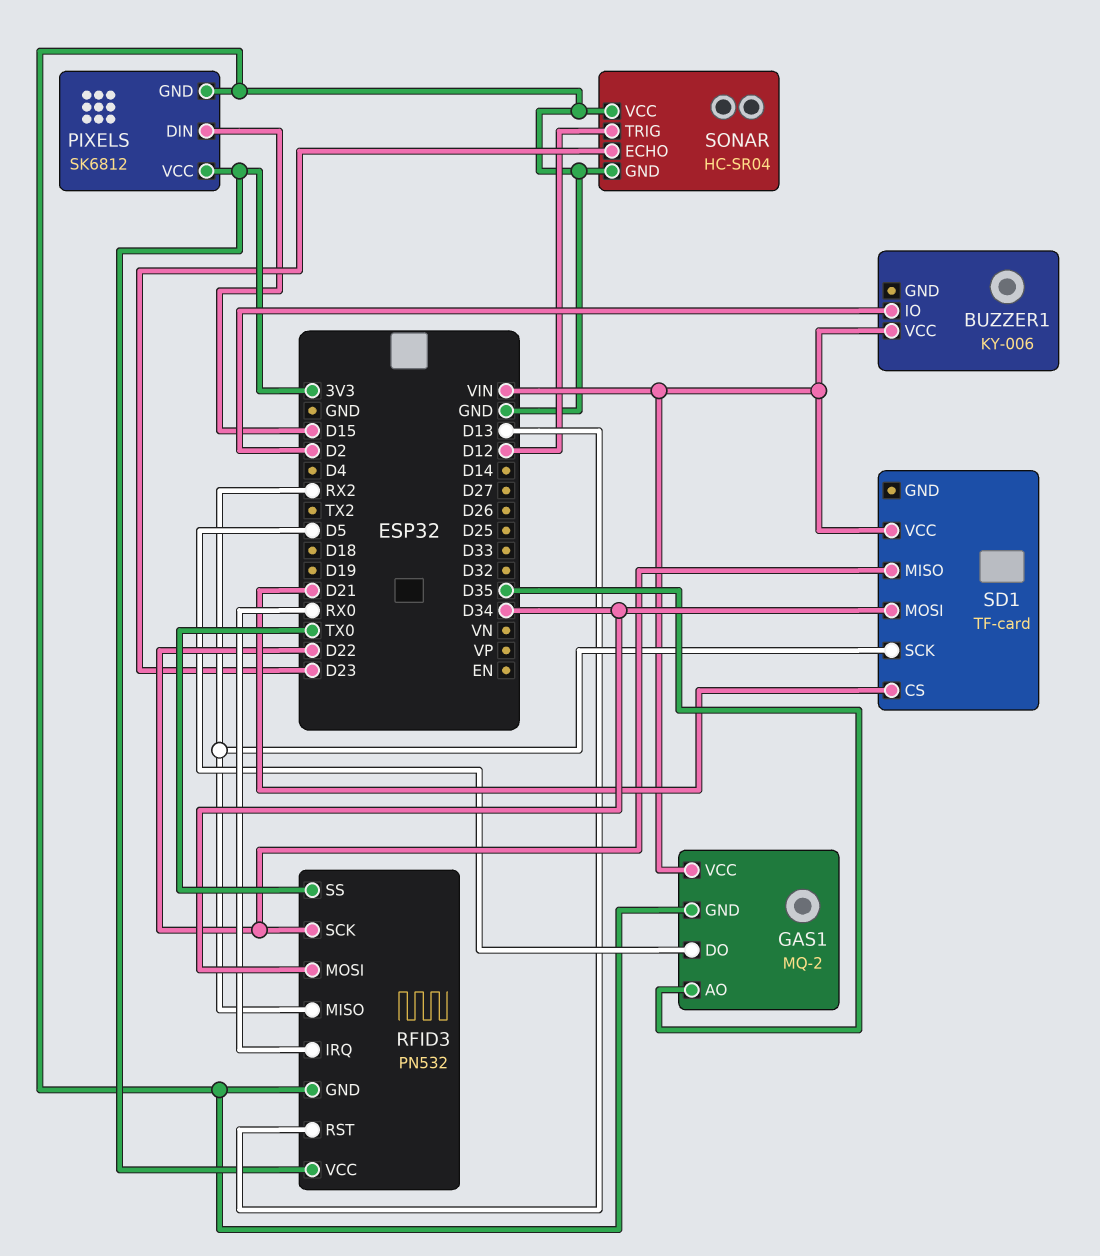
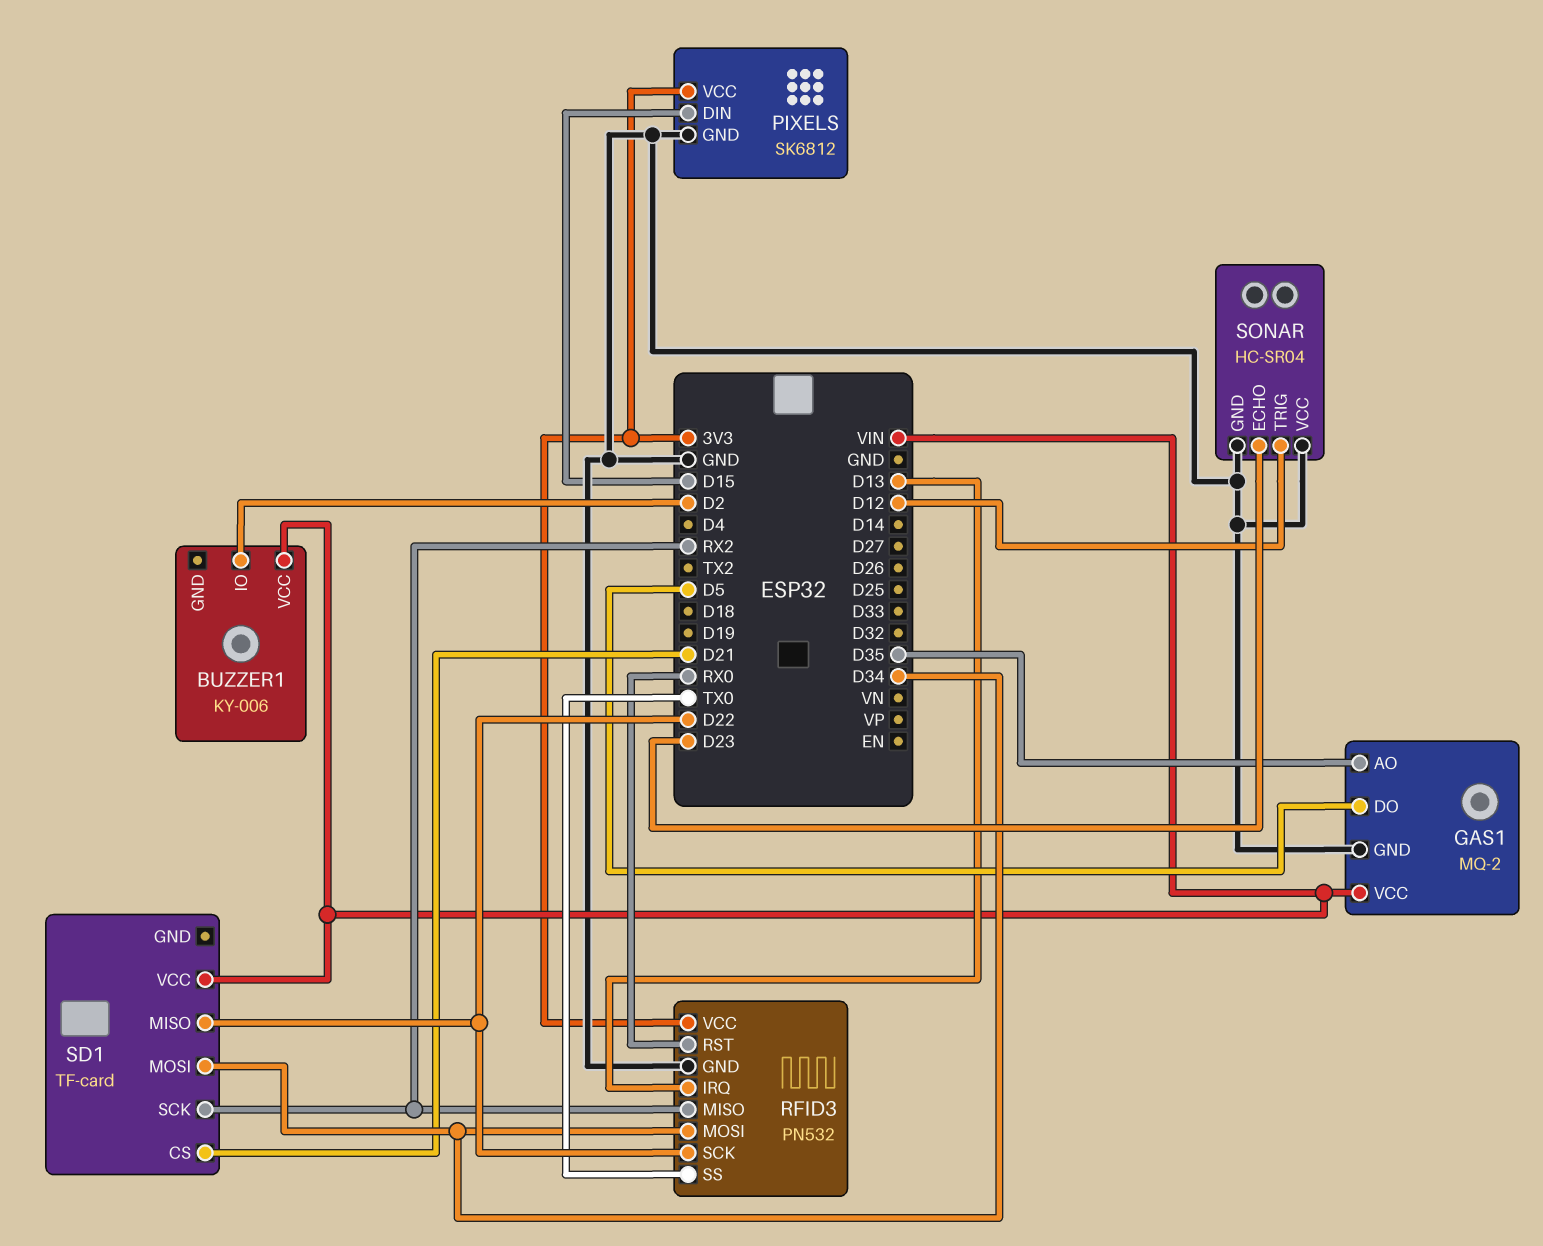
RFID3 pin IRQ: RX0 -> D13
RFID3 pin RST: D13 -> RX0

